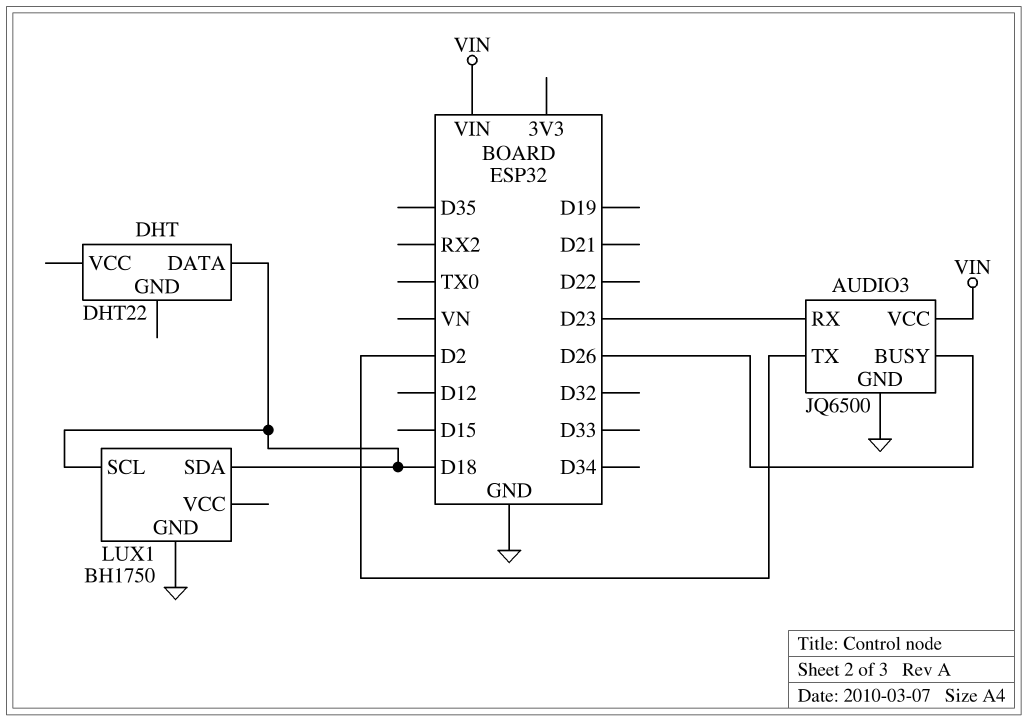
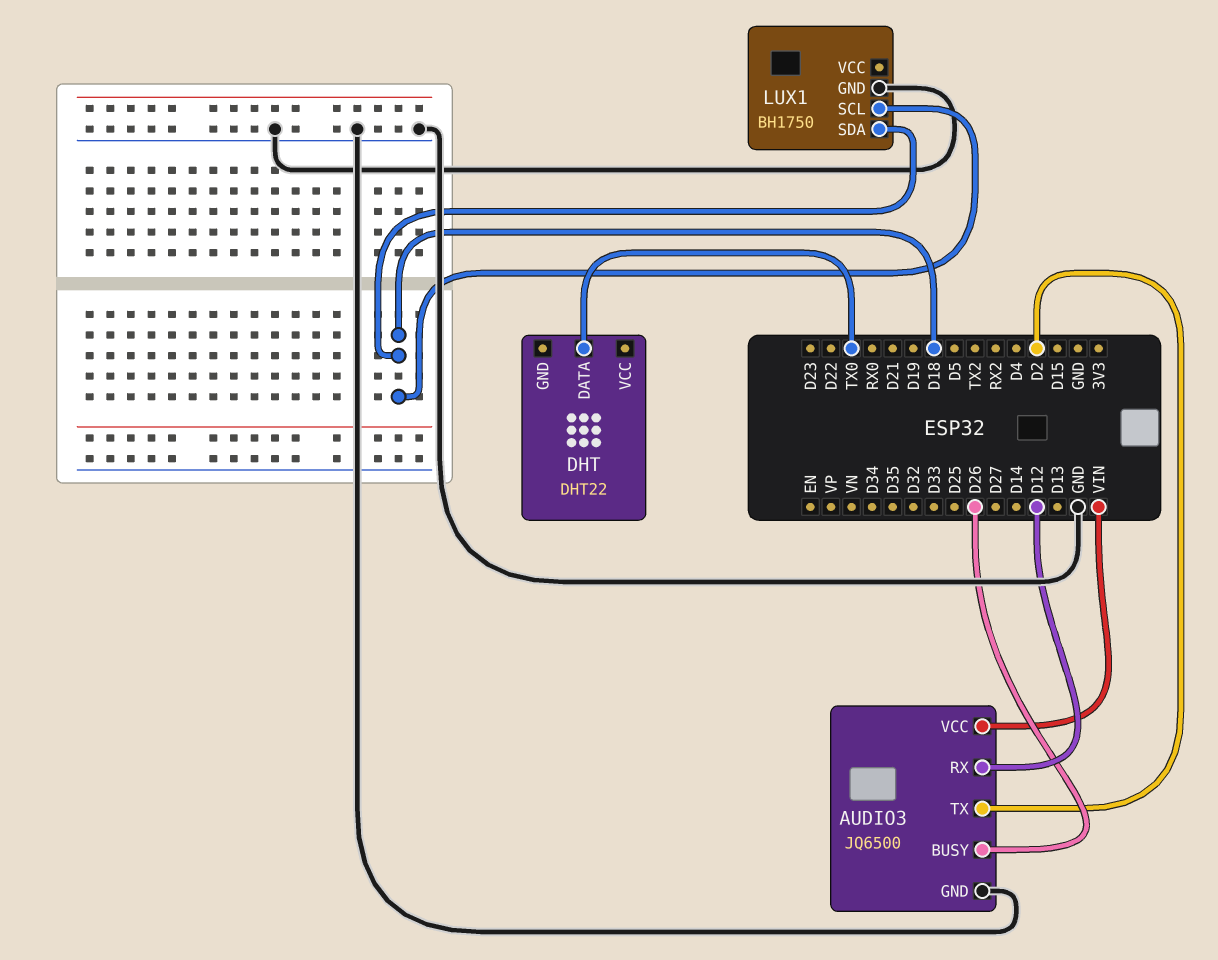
AUDIO3 pin RX: D23 -> D12
DHT pin DATA: D18 -> TX0

